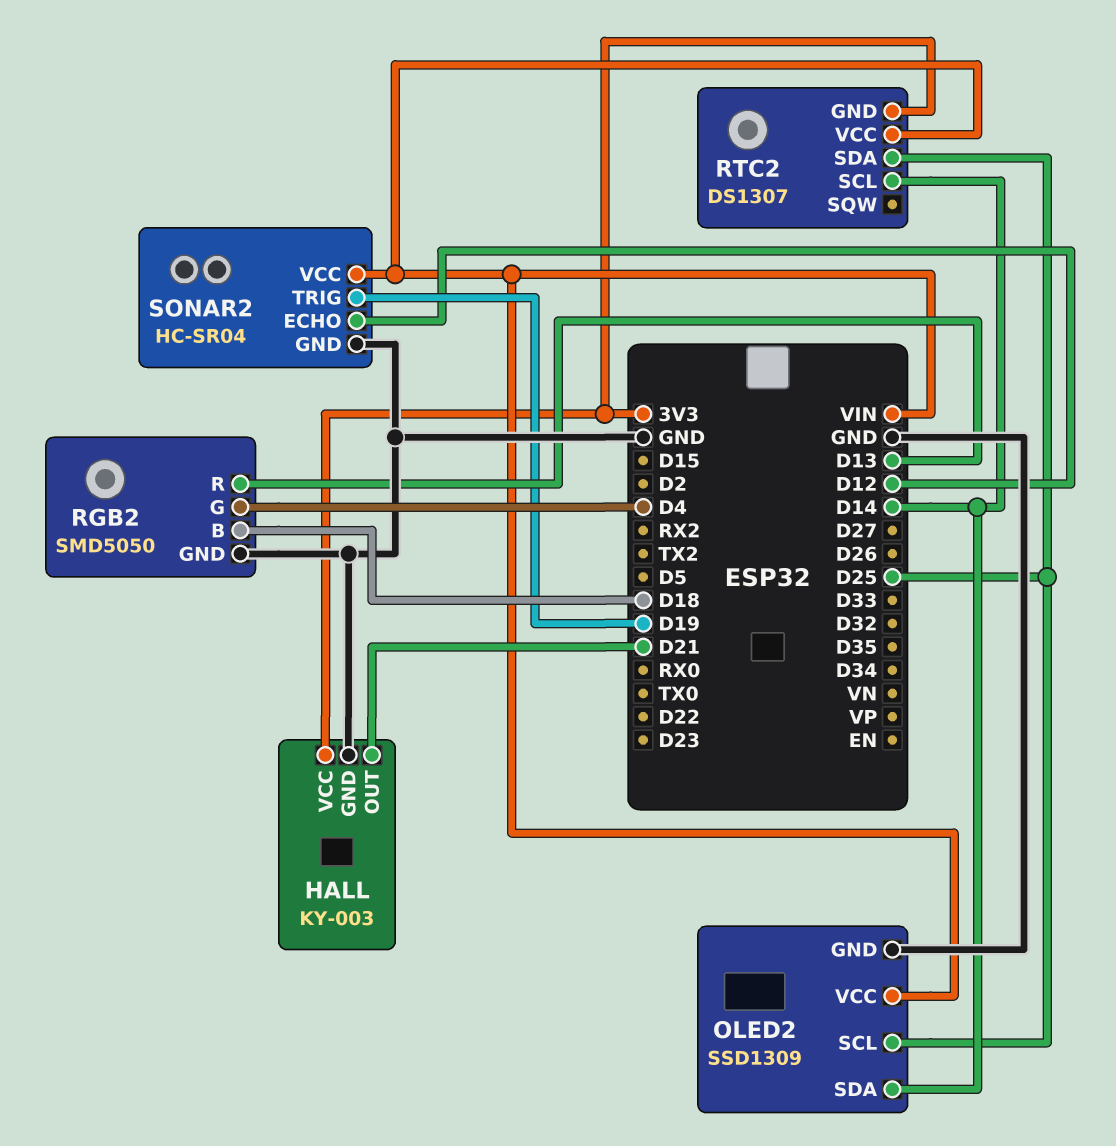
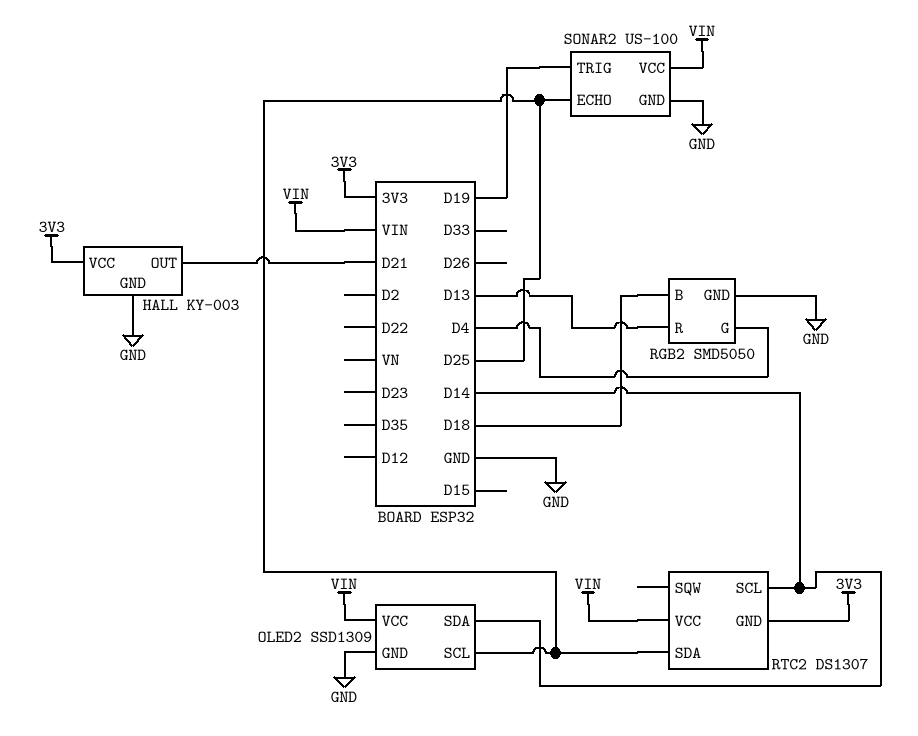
SONAR2: HC-SR04 -> US-100
SONAR2 pin ECHO: D12 -> D25

